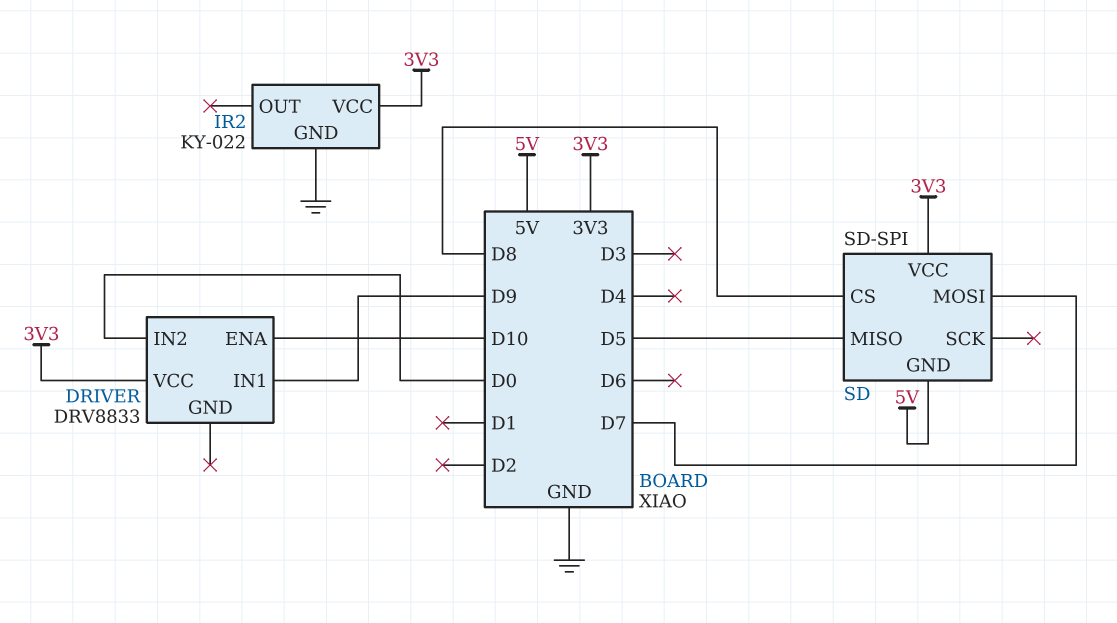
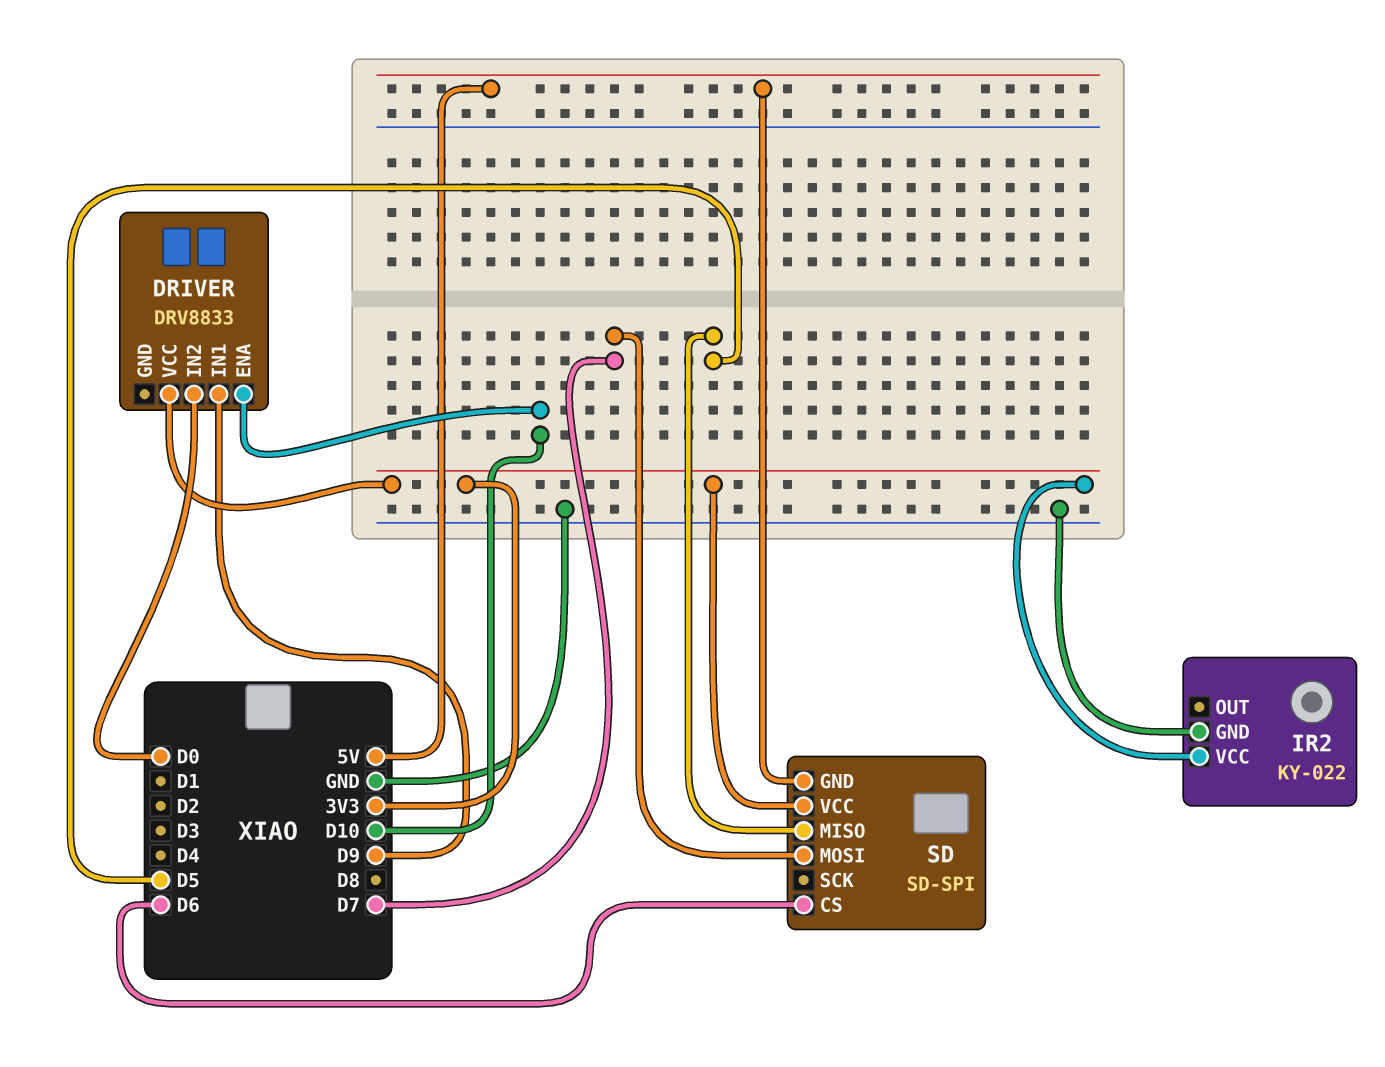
SD pin CS: D8 -> D6

